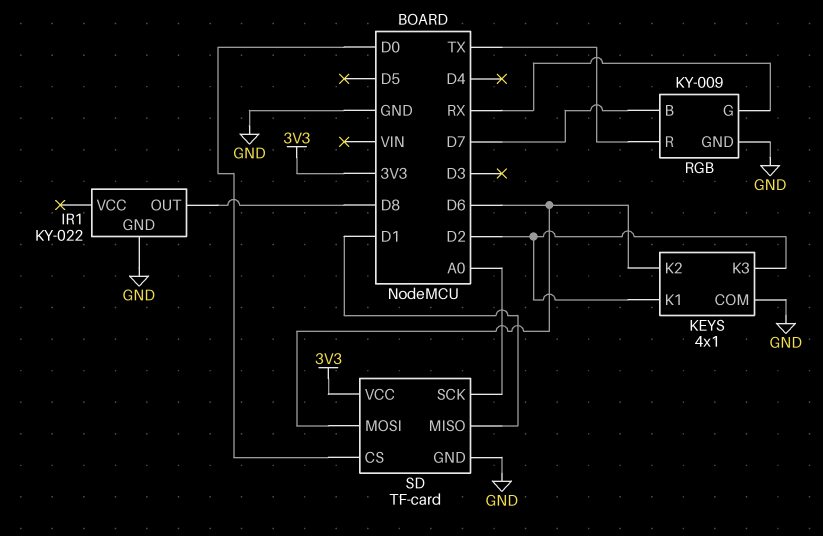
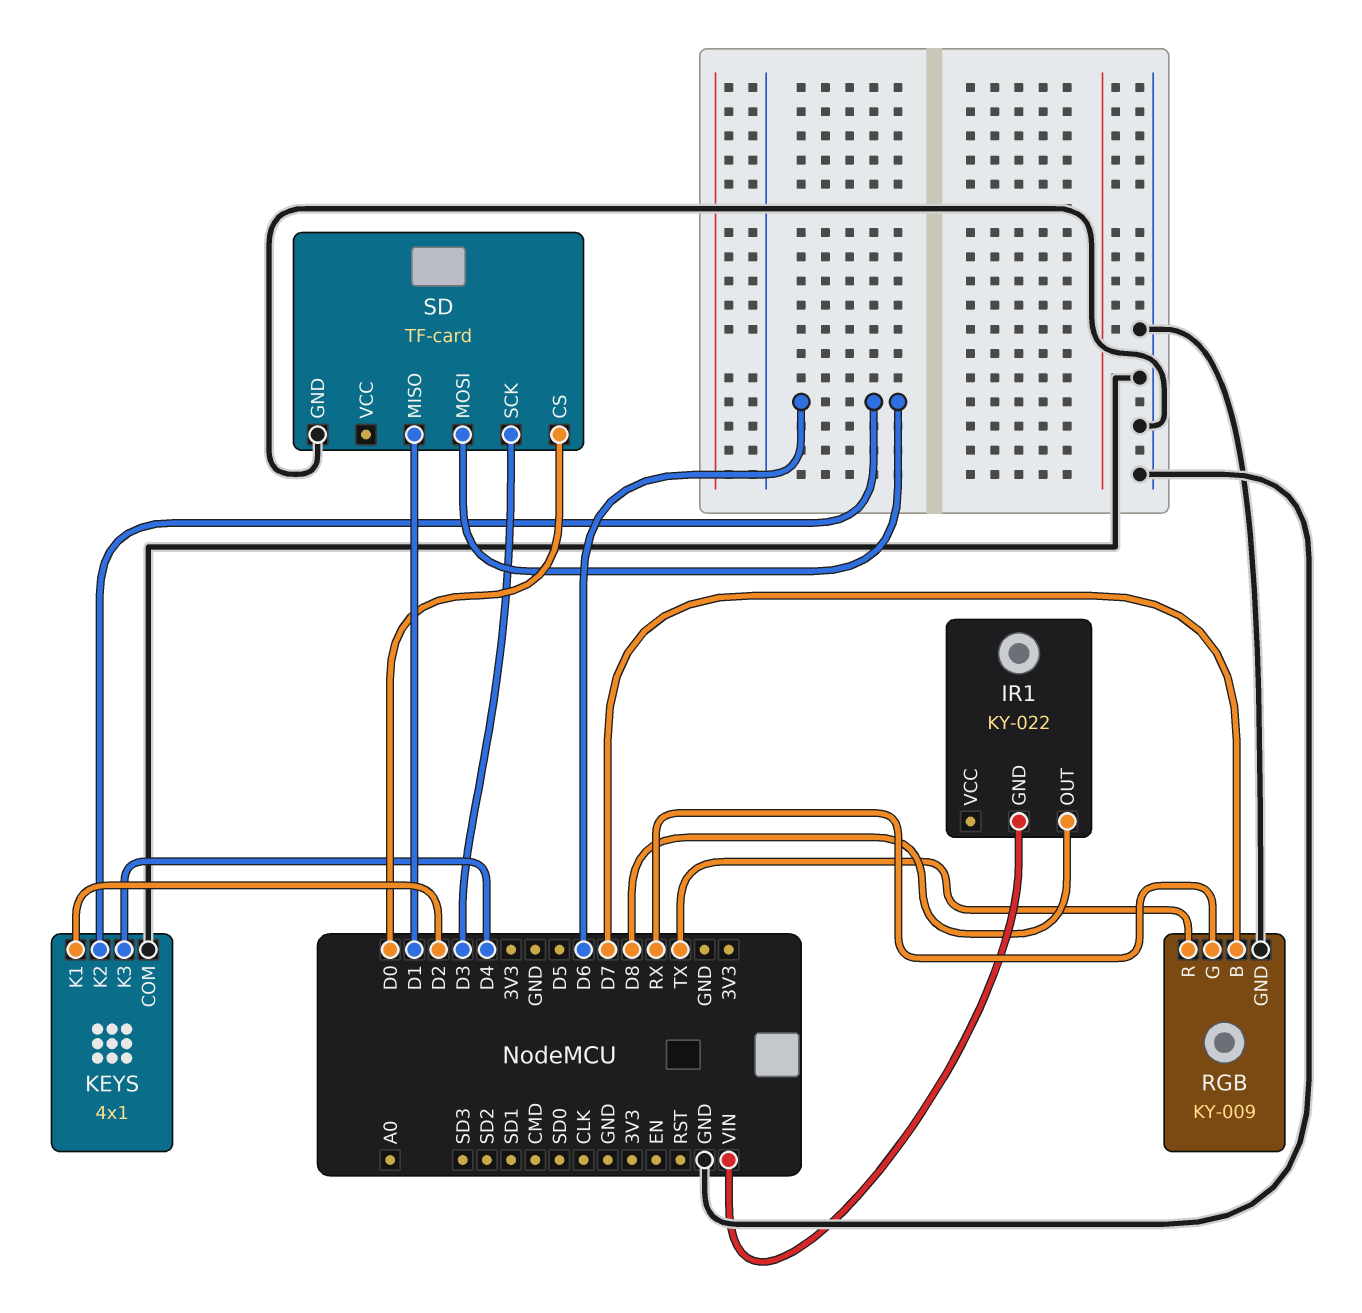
IR1 pin GND: GND -> VIN
KEYS pin K3: D2 -> D4
SD pin SCK: A0 -> D3
SD pin VCC: 3V3 -> none

